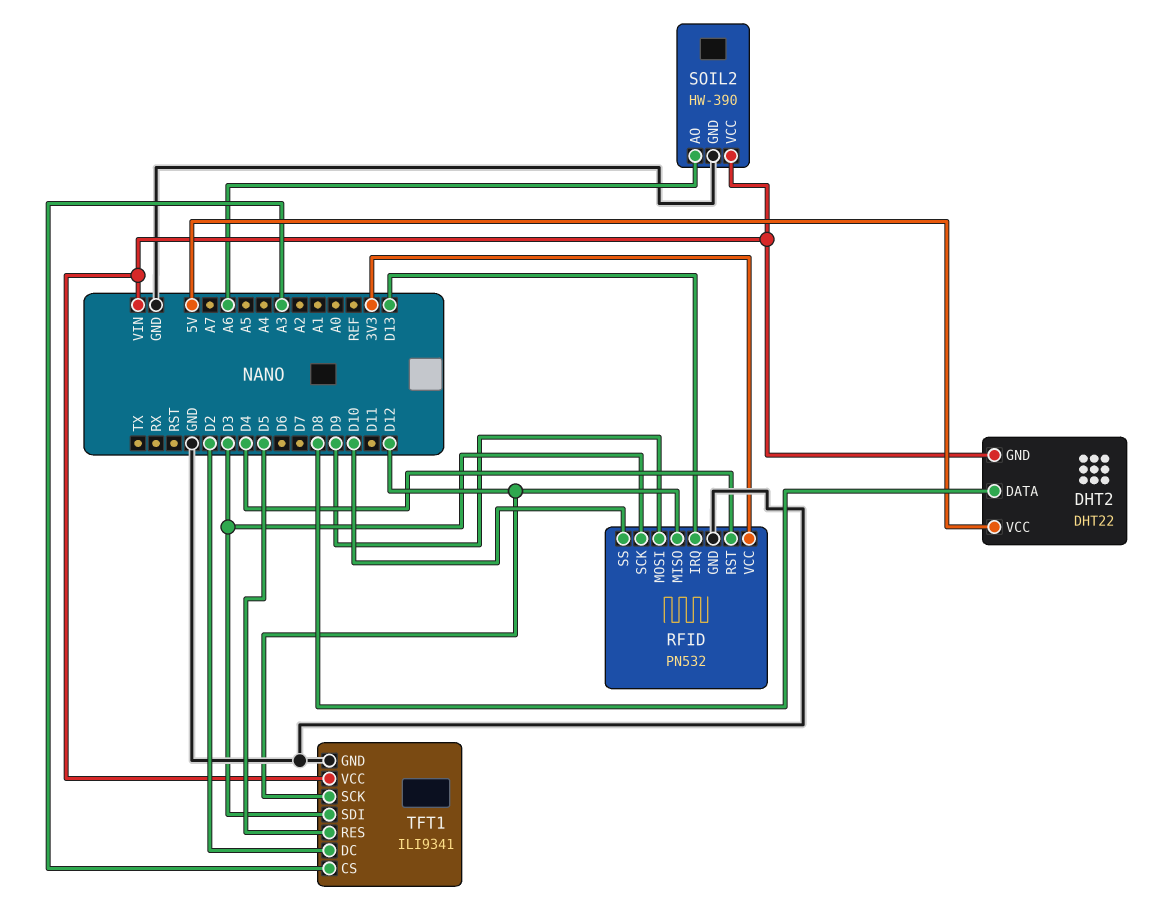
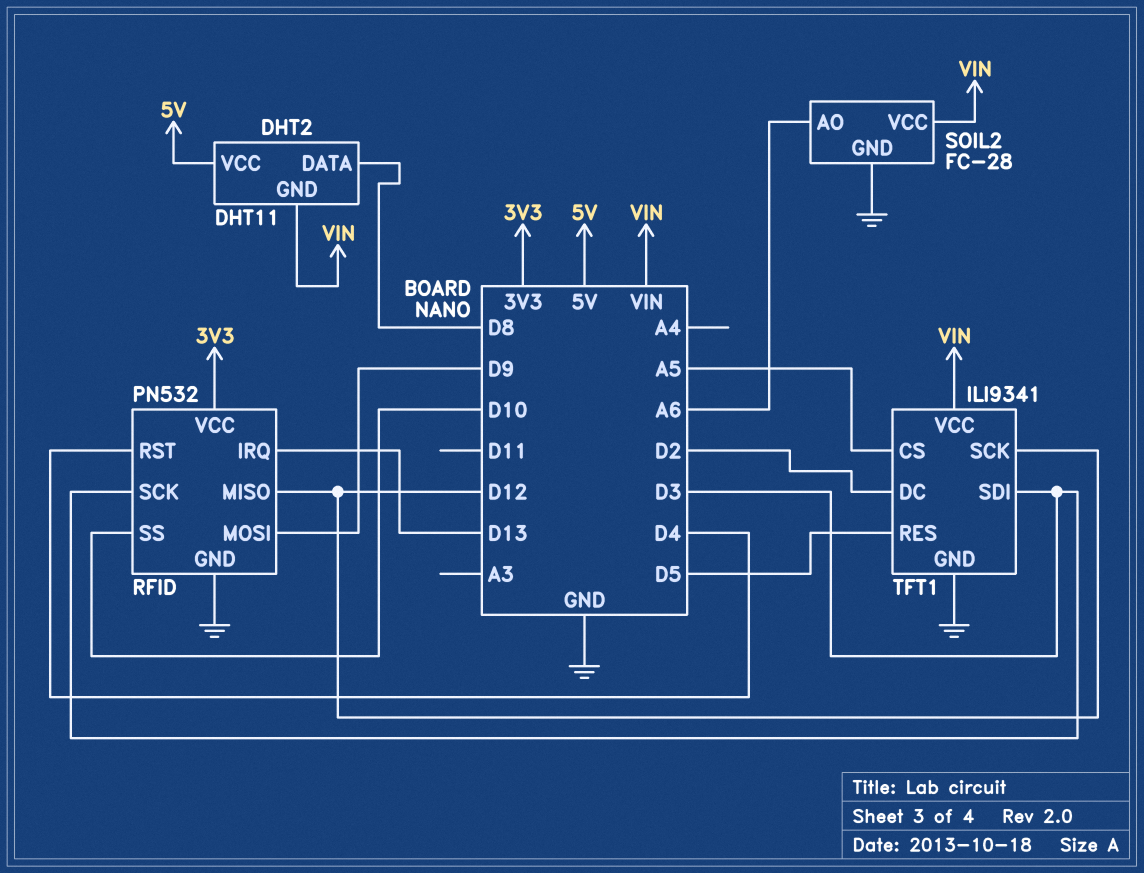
DHT2: DHT22 -> DHT11
SOIL2: HW-390 -> FC-28
TFT1 pin CS: A3 -> A5

